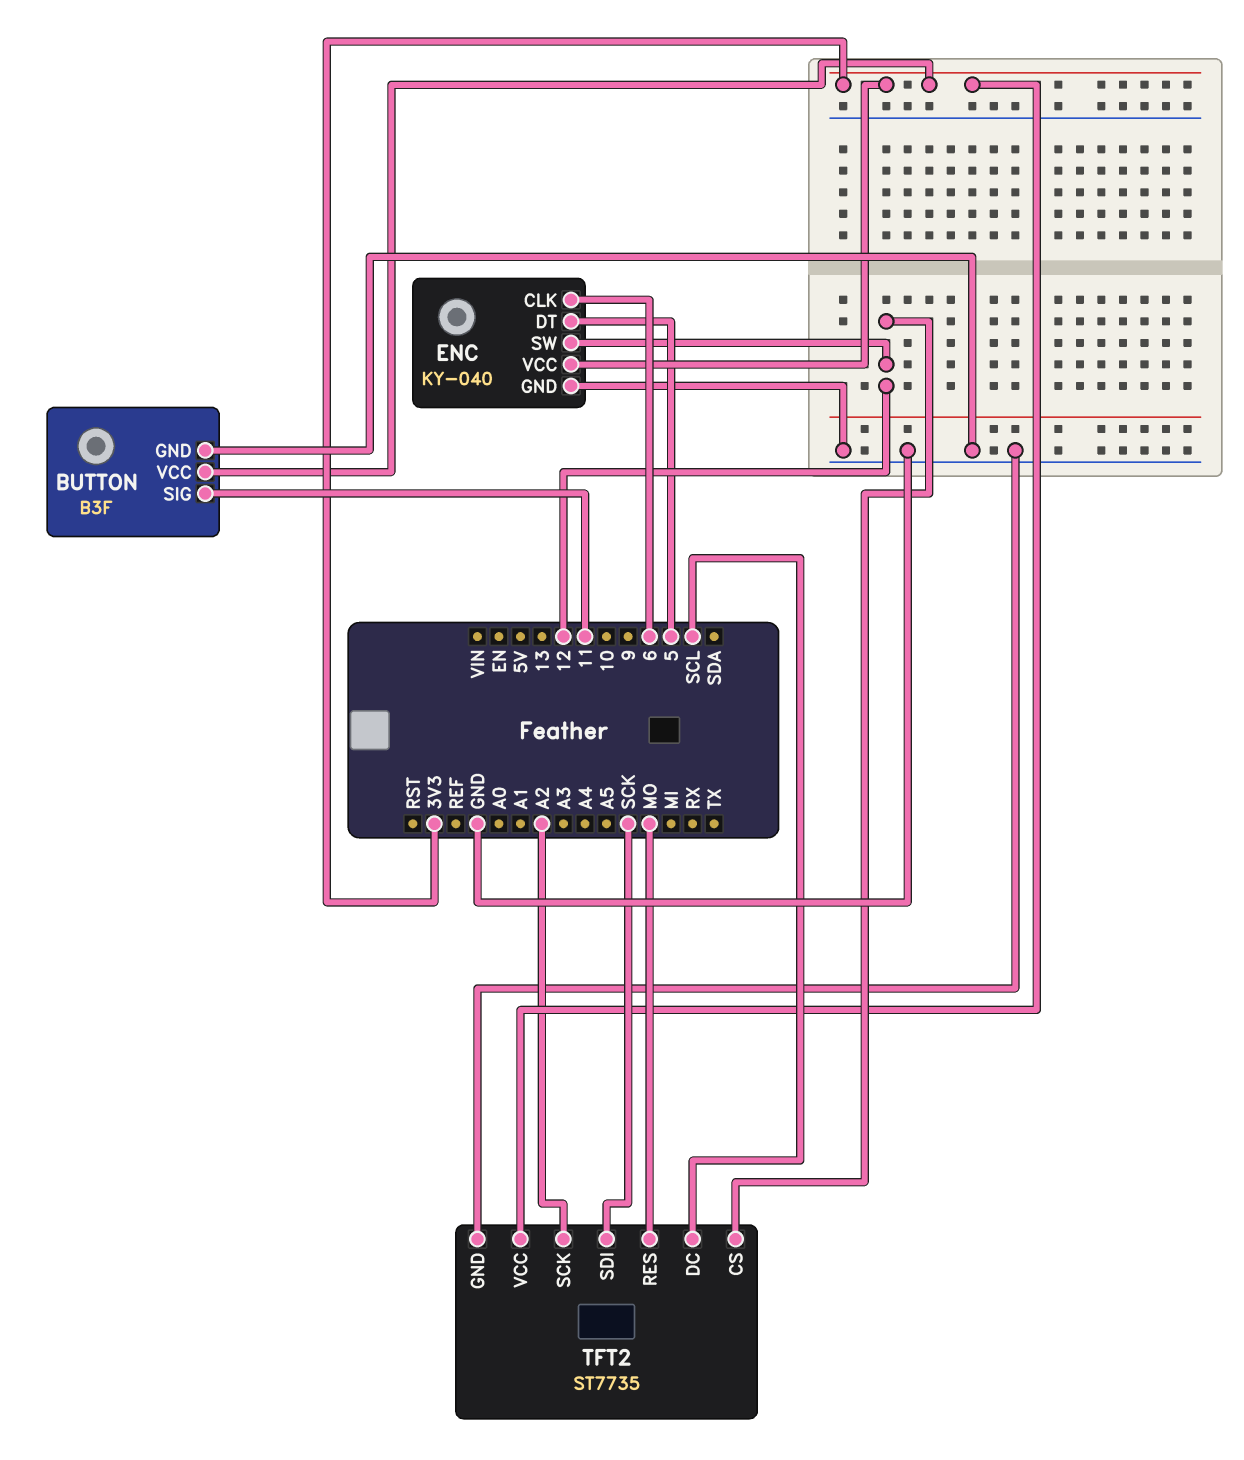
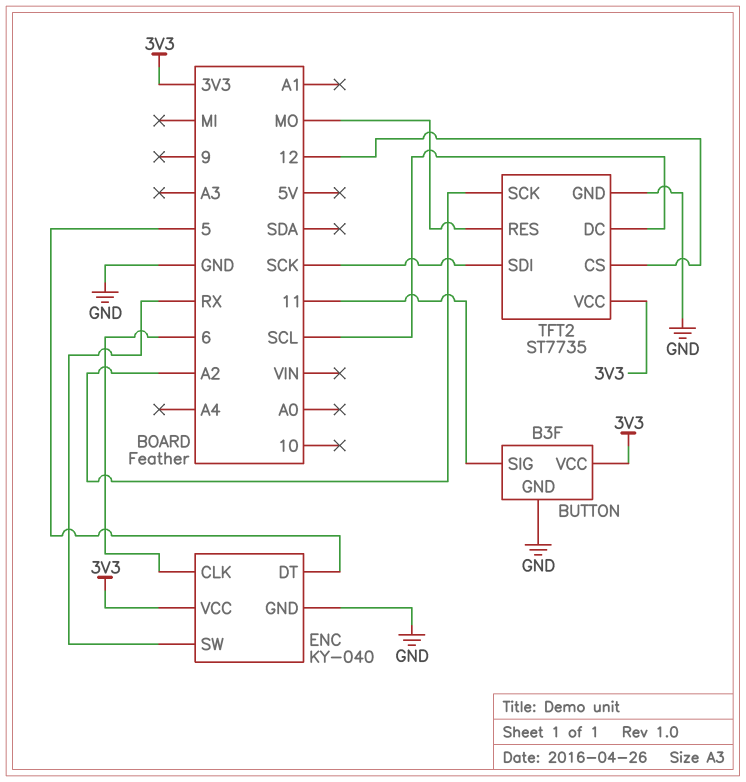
ENC pin SW: 12 -> RX

